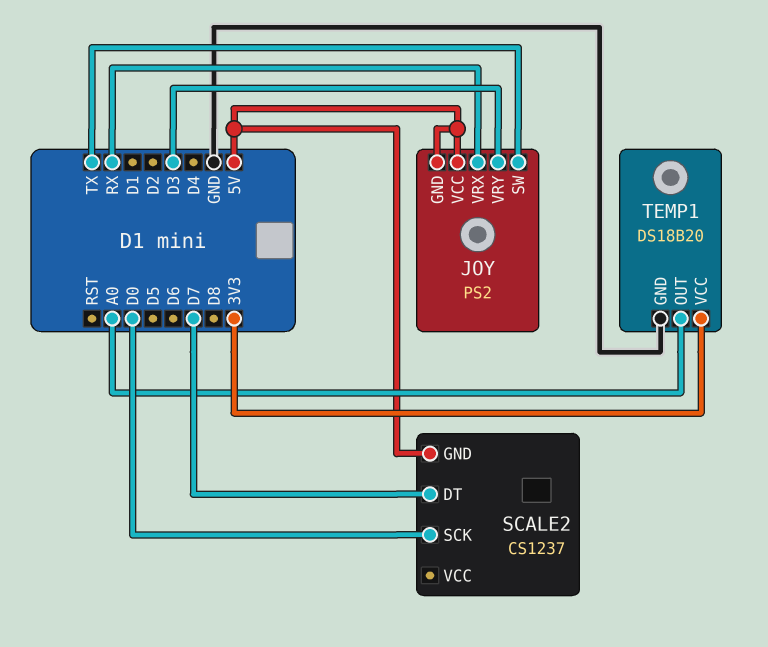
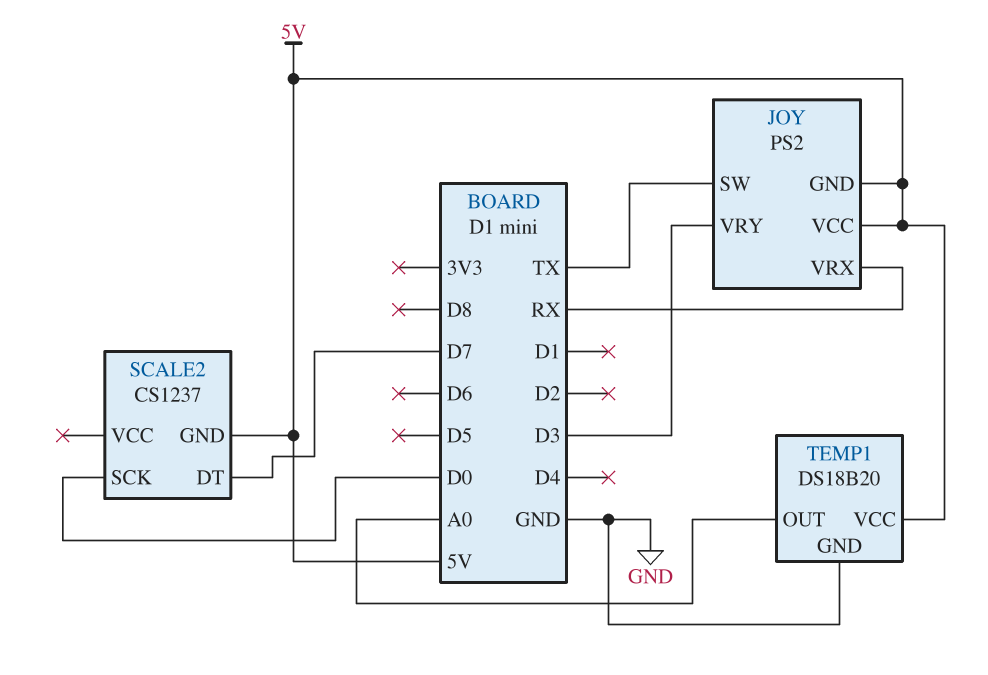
TEMP1 pin VCC: 3V3 -> 5V

